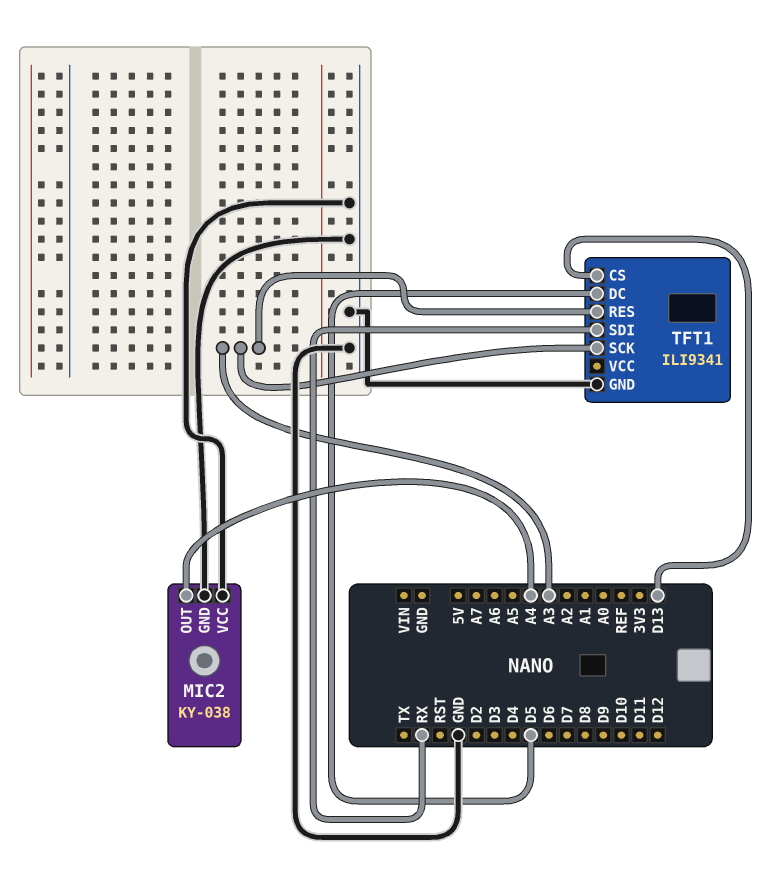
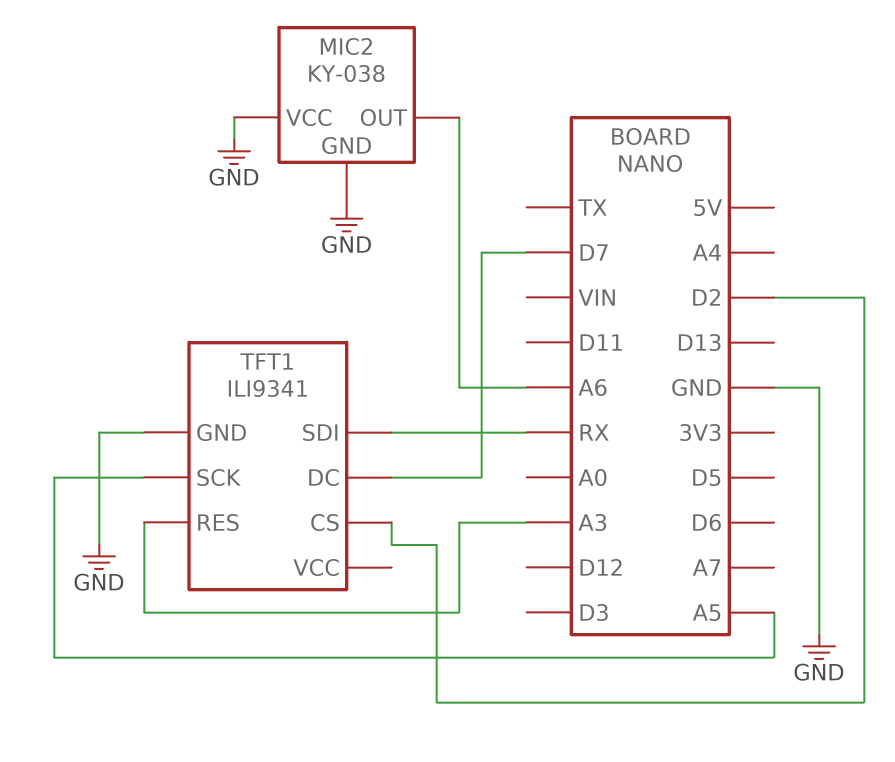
MIC2 pin OUT: A4 -> A6
TFT1 pin CS: D13 -> D2
TFT1 pin DC: D5 -> D7
TFT1 pin SCK: A3 -> A5

